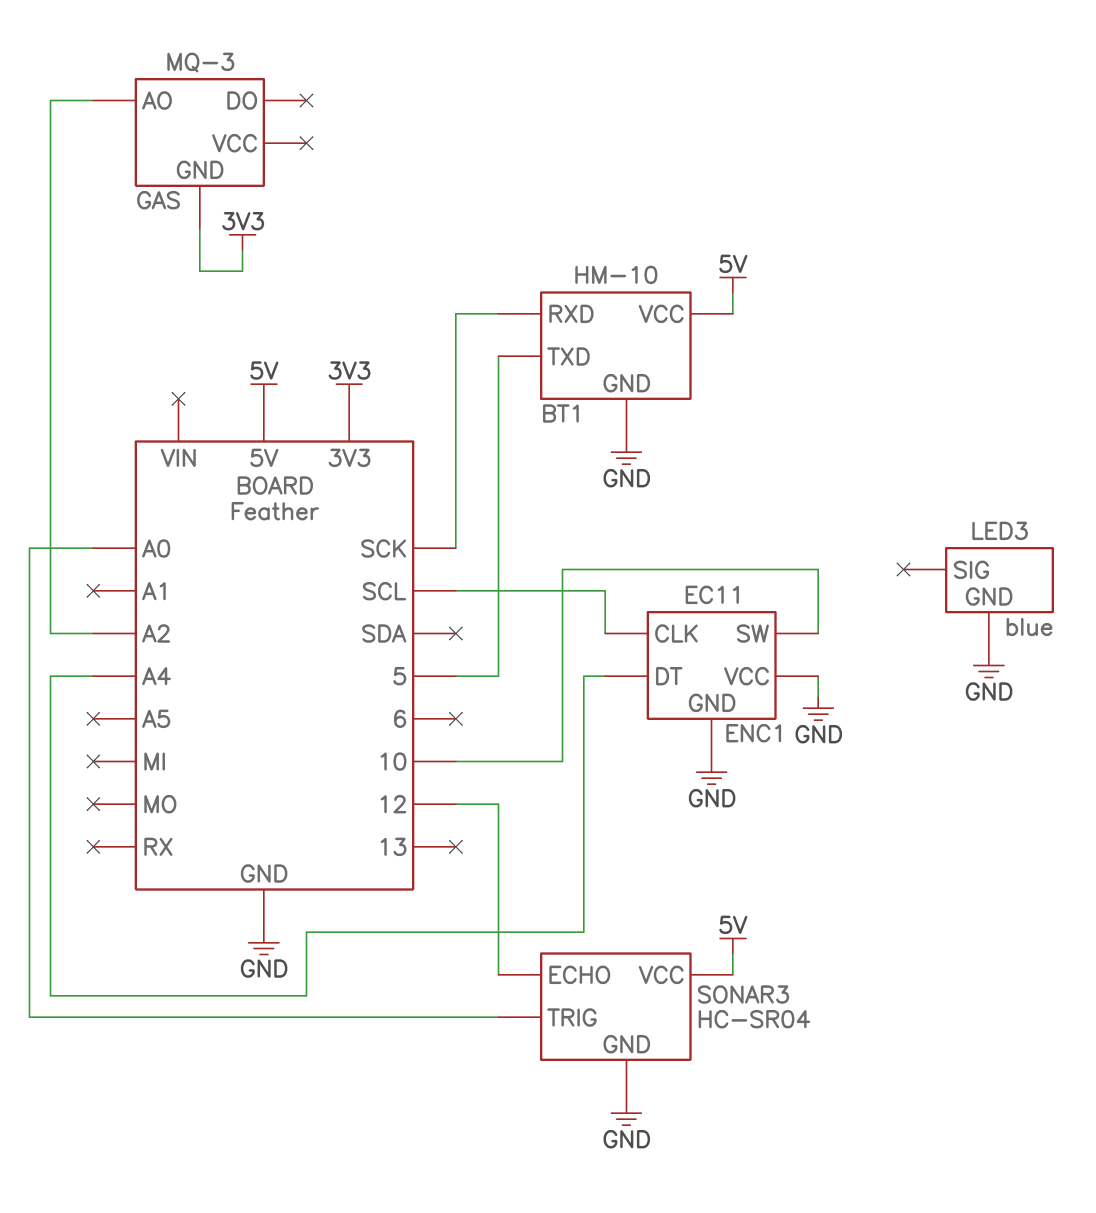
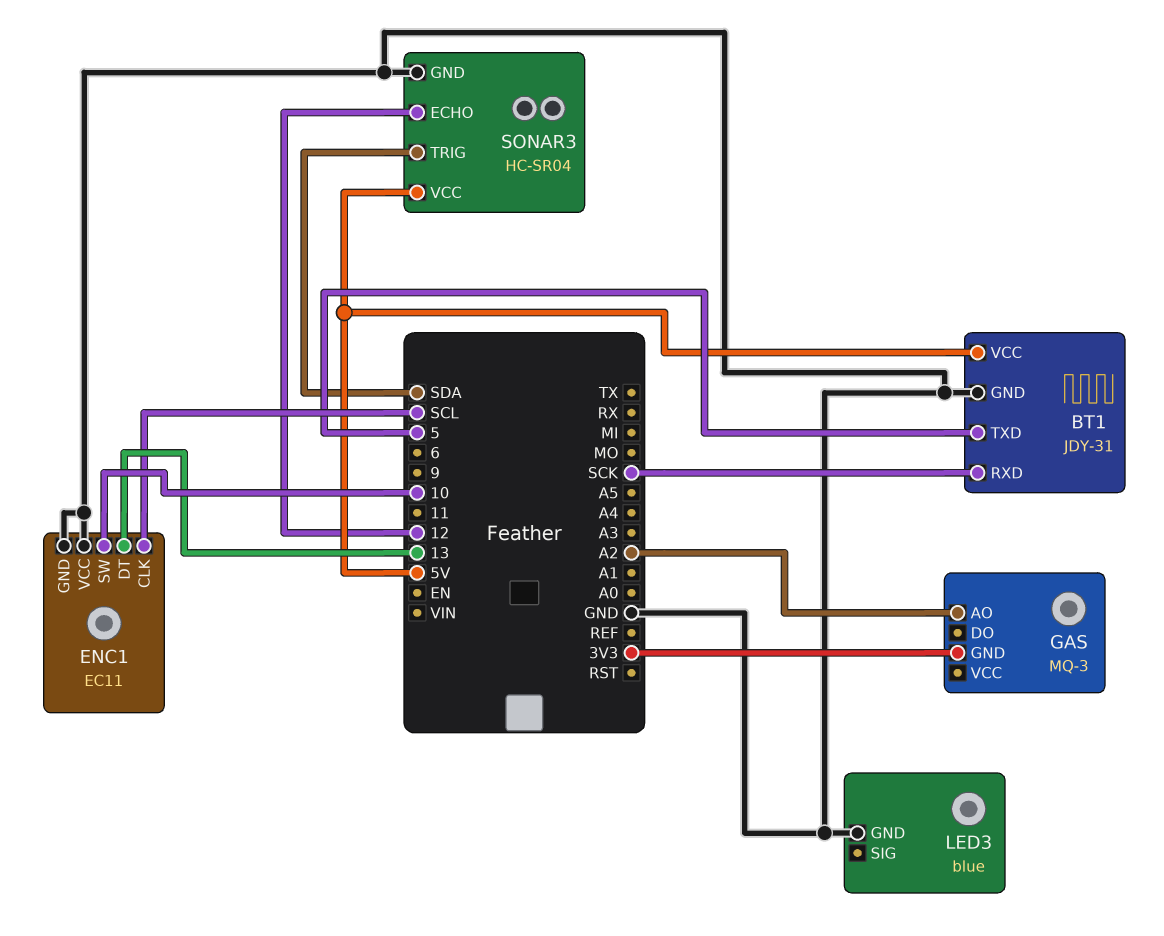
BT1: HM-10 -> JDY-31
ENC1 pin DT: A4 -> 13
SONAR3 pin TRIG: A0 -> SDA

